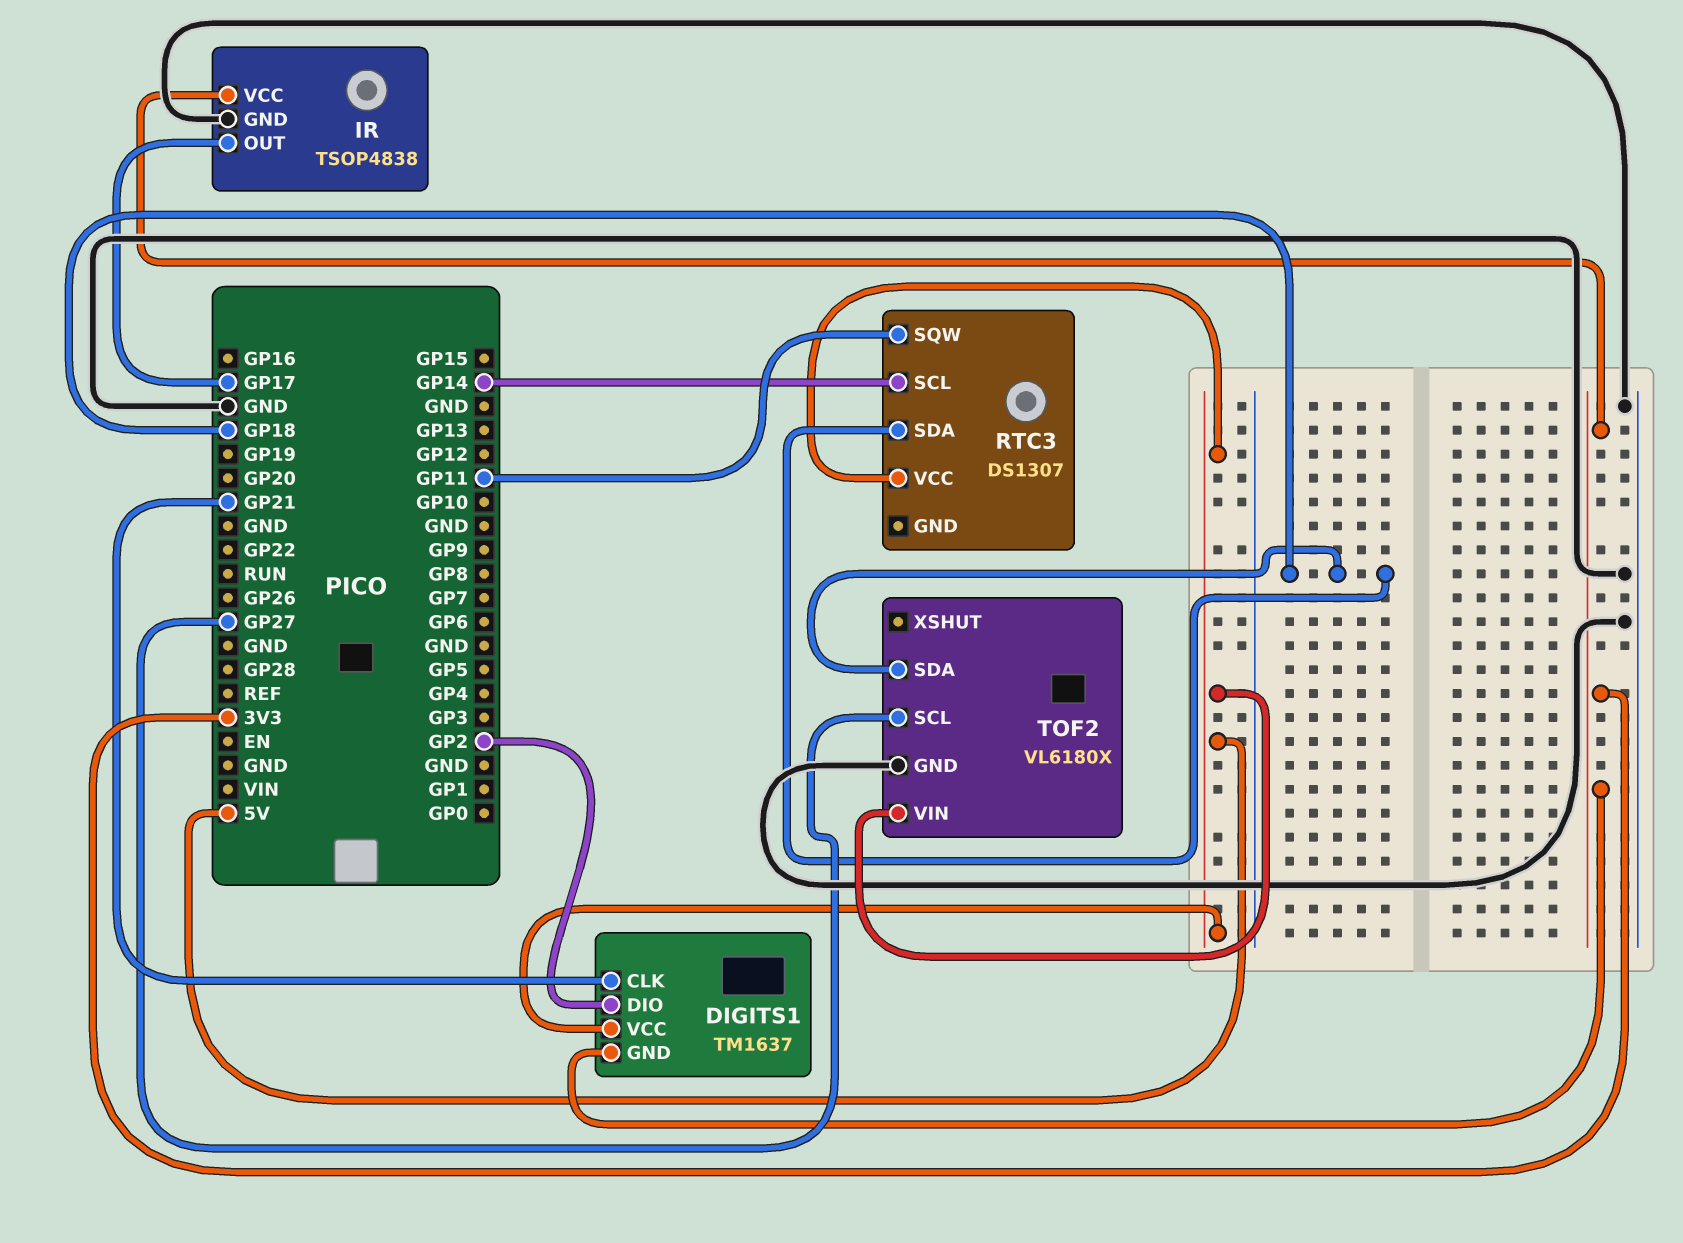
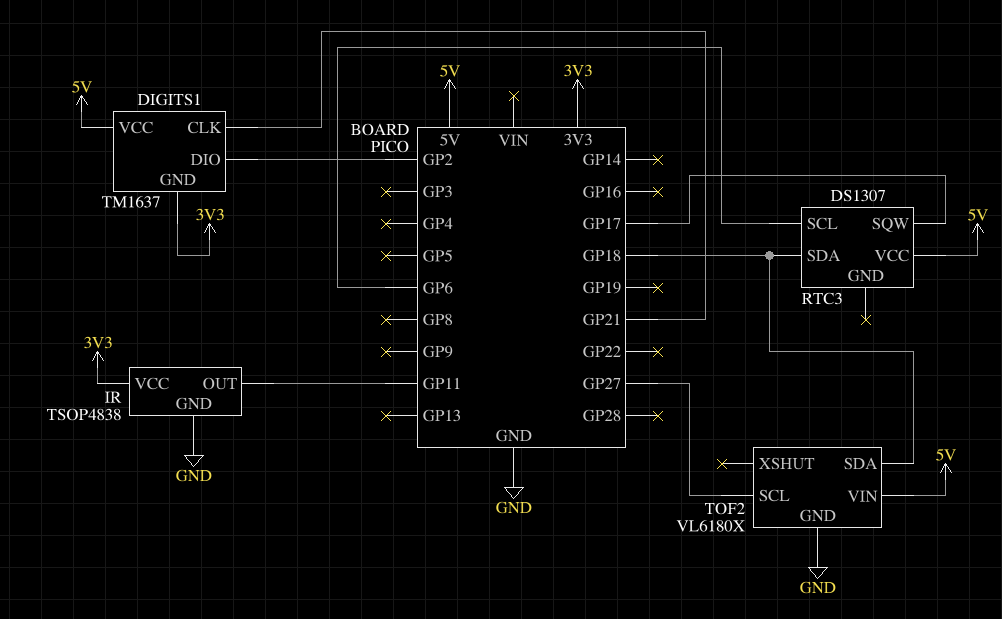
IR pin OUT: GP17 -> GP11
RTC3 pin SCL: GP14 -> GP6
RTC3 pin SQW: GP11 -> GP17

